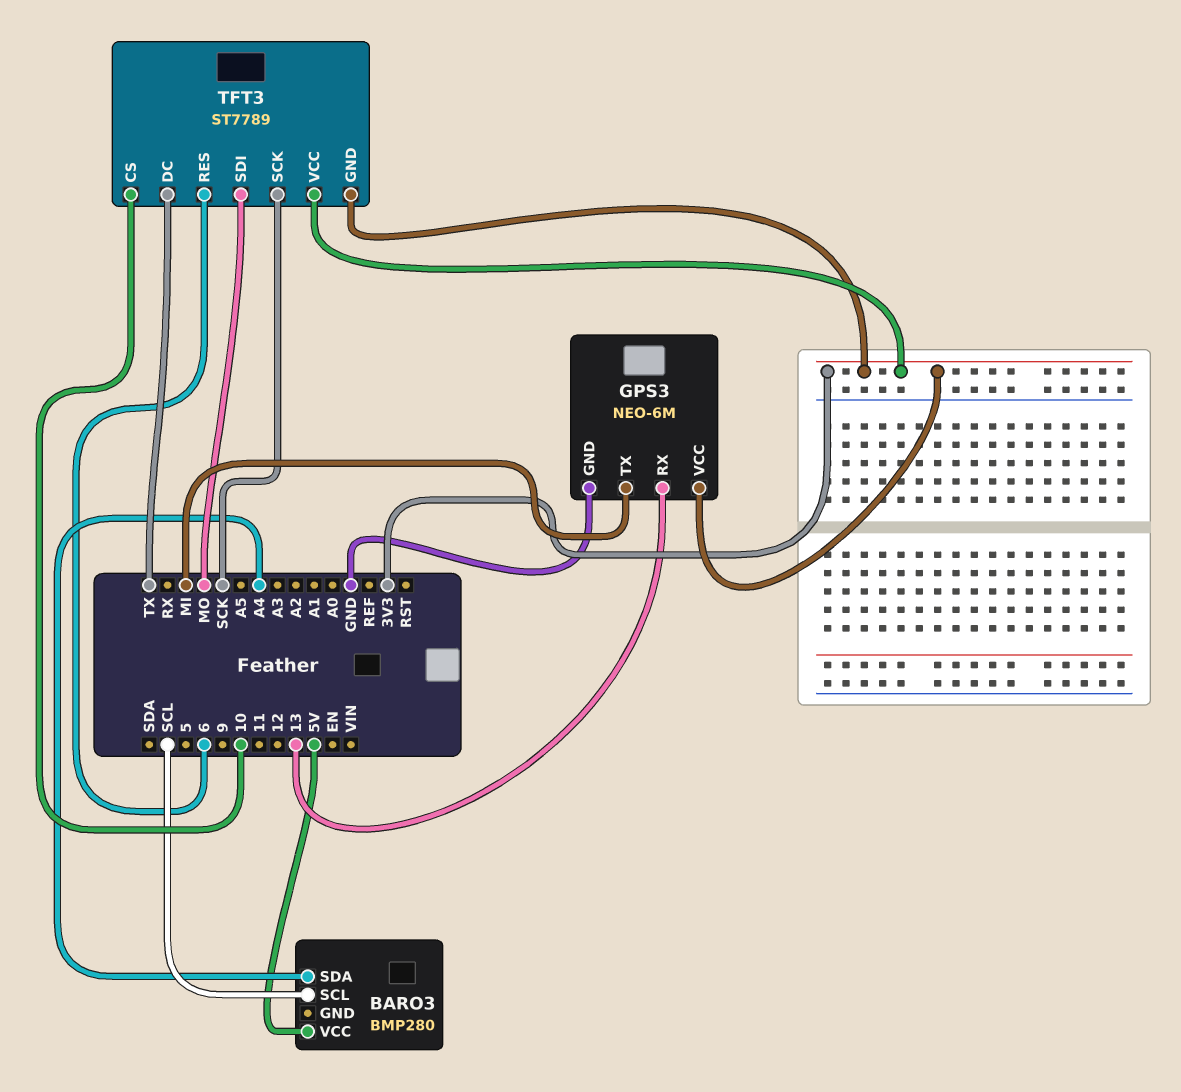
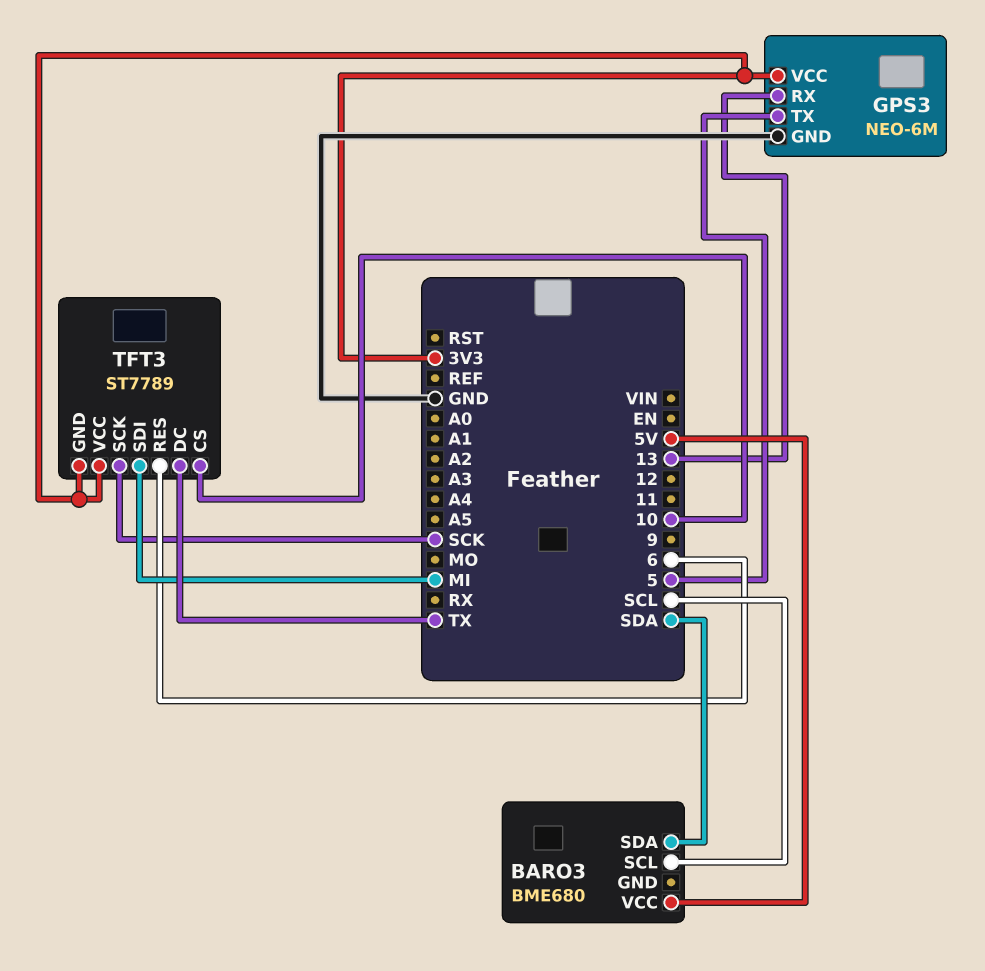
BARO3: BMP280 -> BME680
BARO3 pin SDA: A4 -> SDA
GPS3 pin TX: MI -> 5
TFT3 pin SDI: MO -> MI

